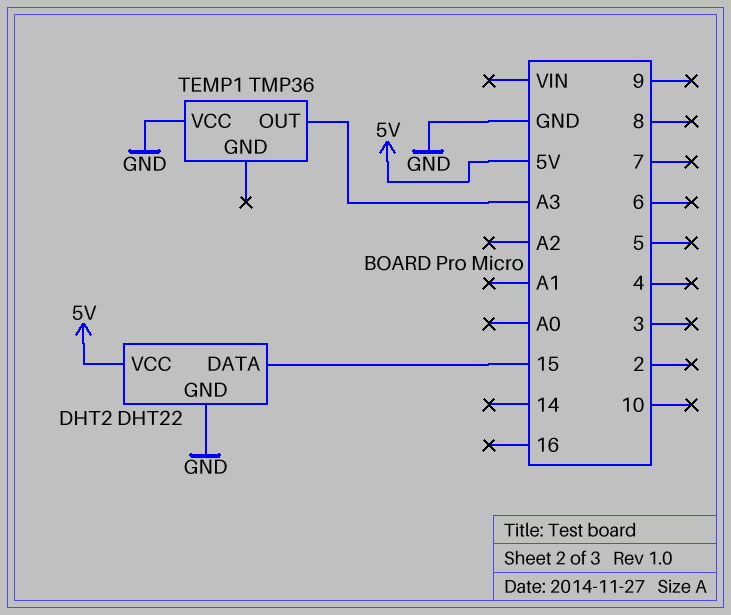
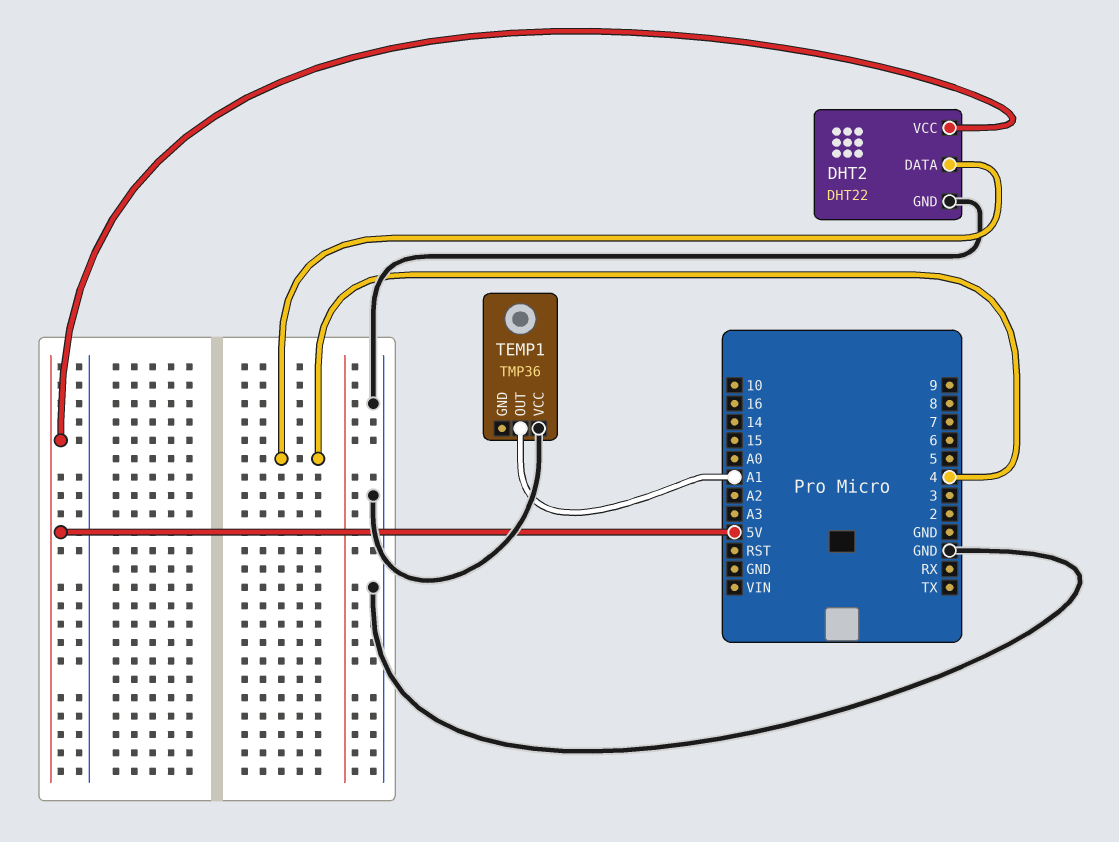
DHT2 pin DATA: 15 -> 4
TEMP1 pin OUT: A3 -> A1

